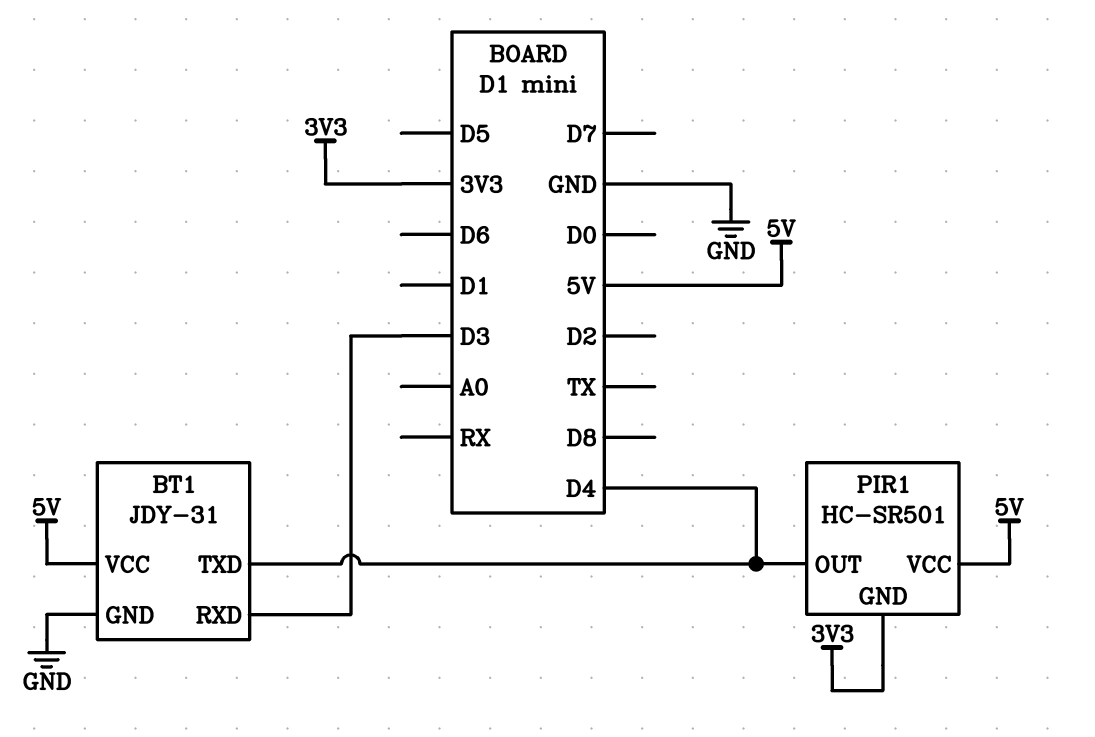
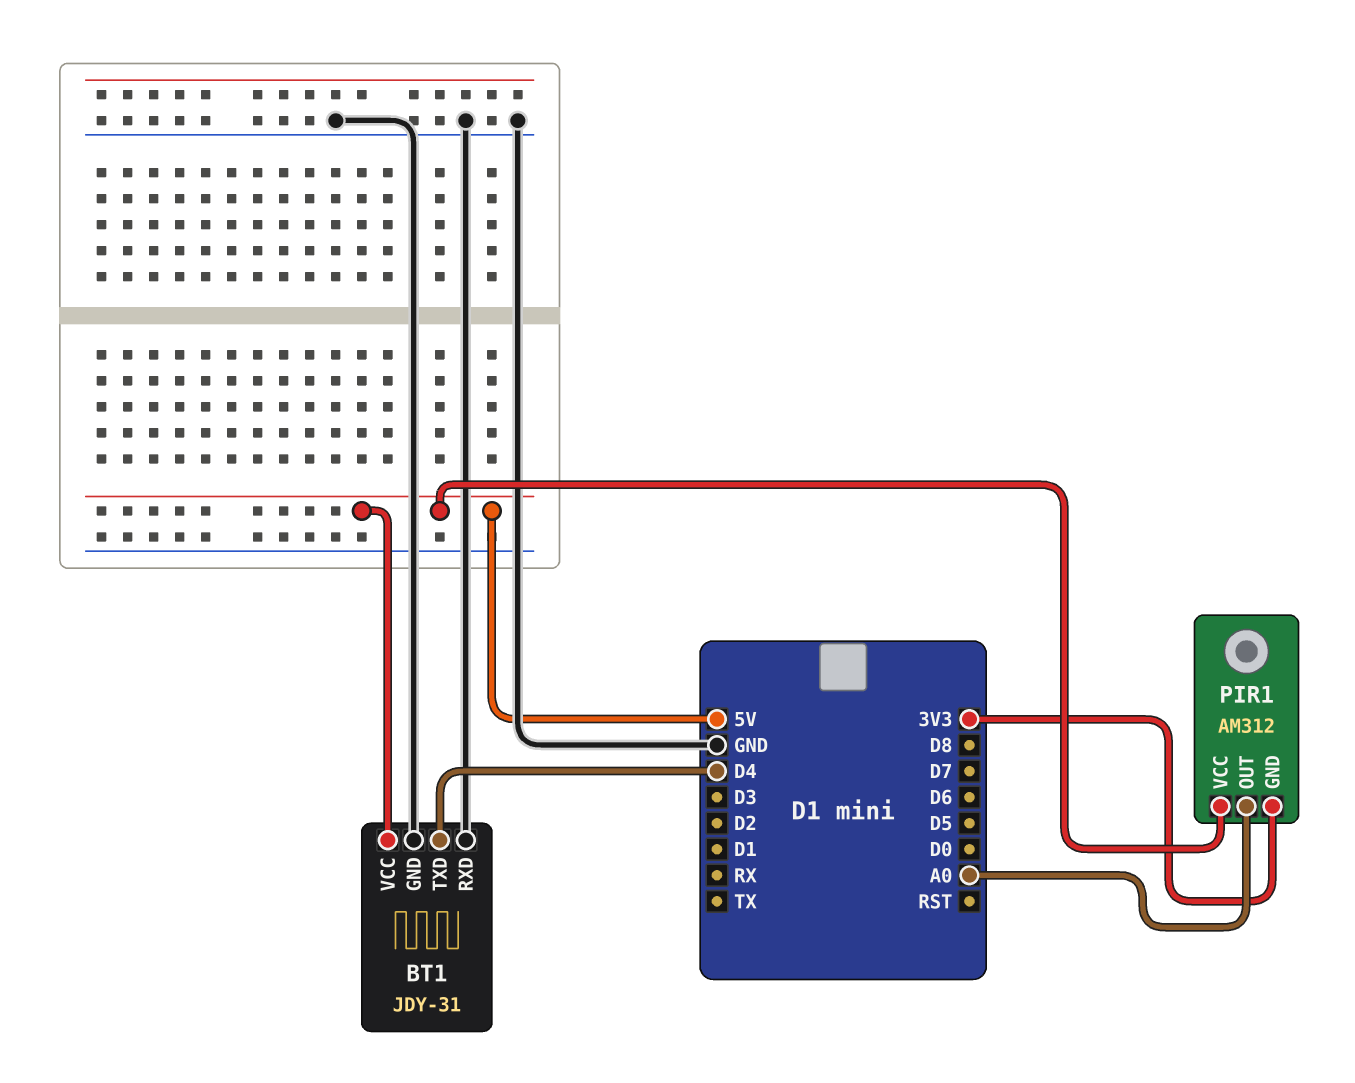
BT1 pin RXD: D3 -> GND
PIR1: HC-SR501 -> AM312
PIR1 pin OUT: D4 -> A0

